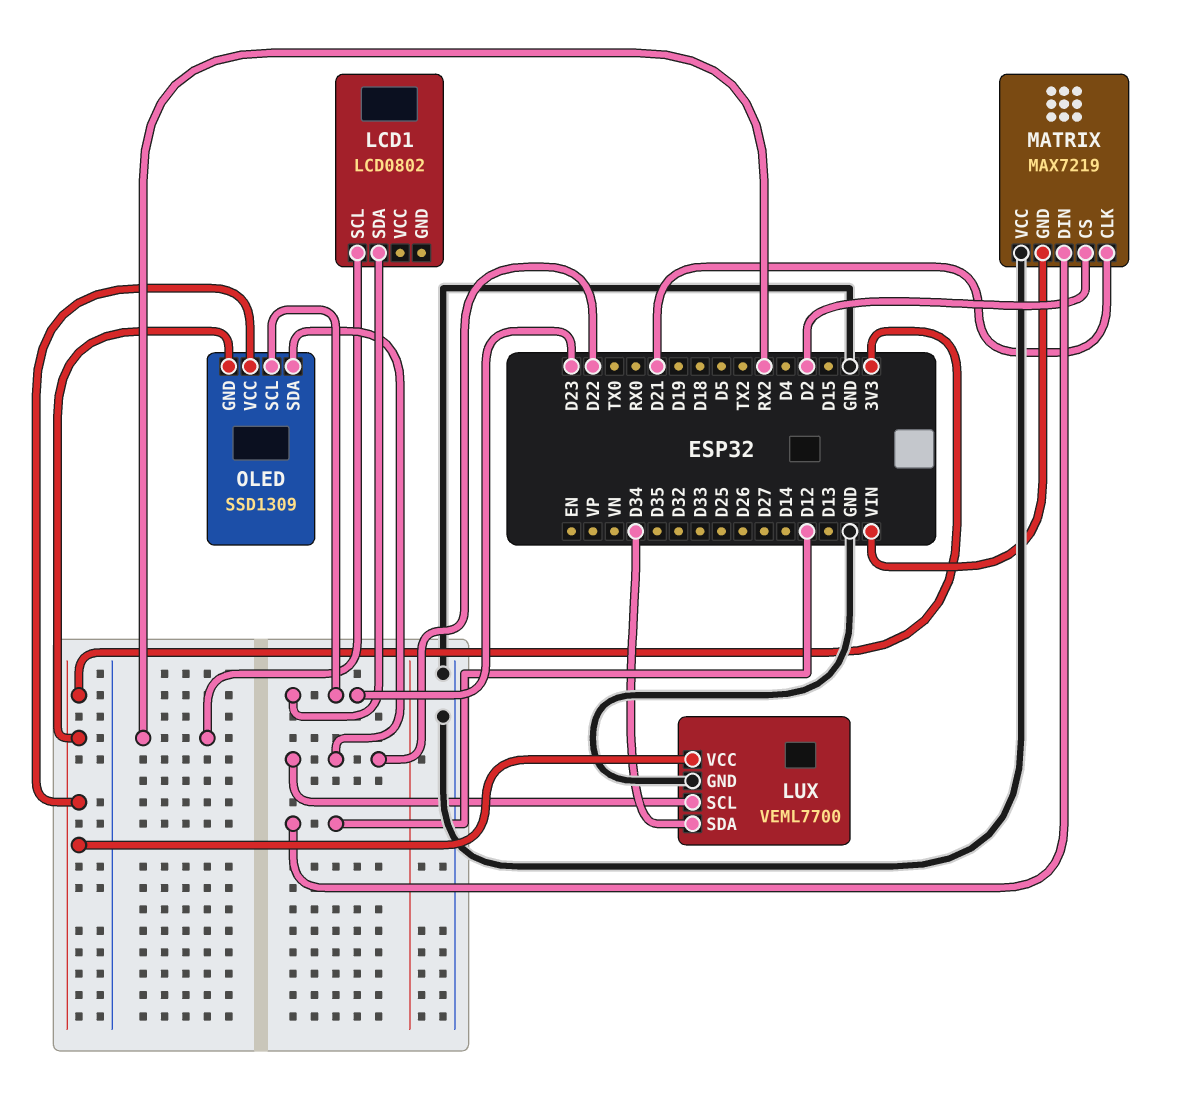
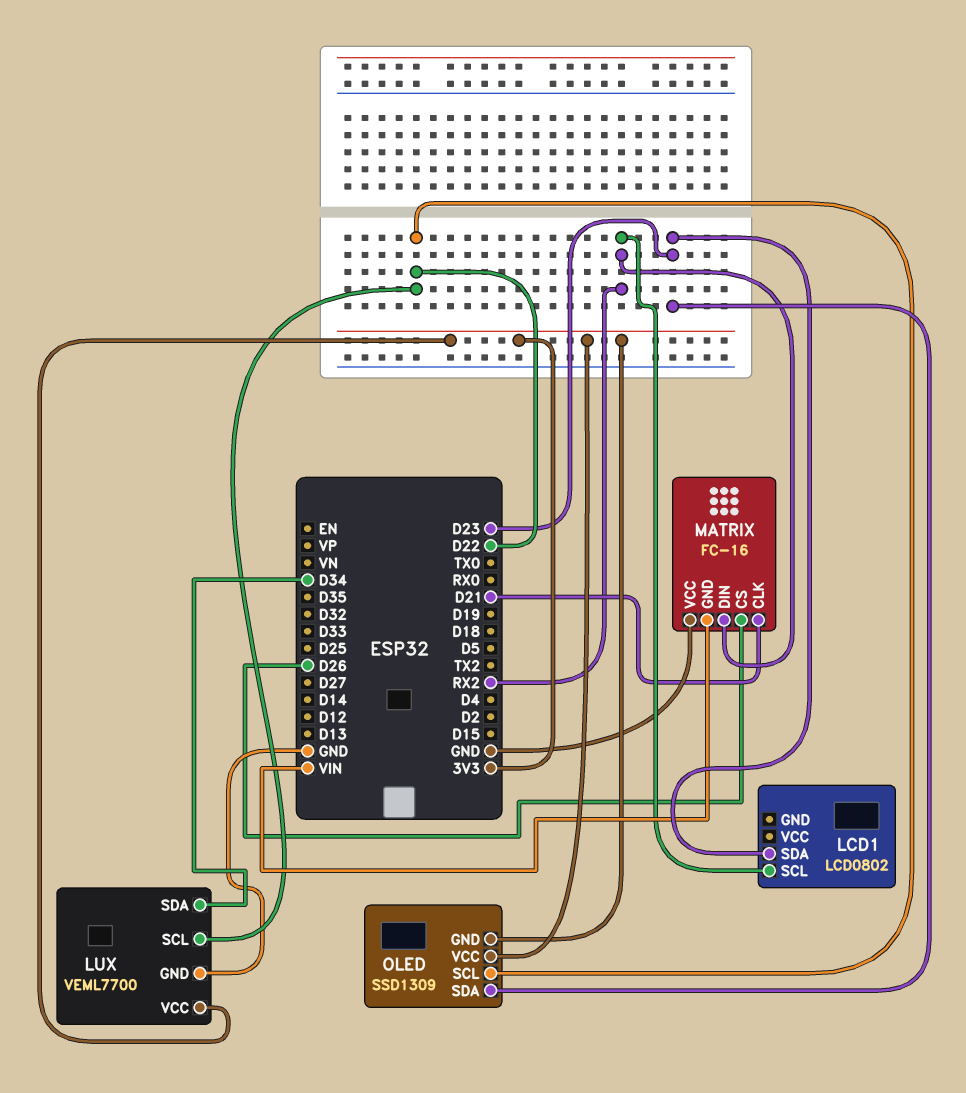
MATRIX: MAX7219 -> FC-16
MATRIX pin CS: D2 -> D26
MATRIX pin DIN: D12 -> RX2
OLED pin SCL: D23 -> D22
OLED pin SDA: D22 -> D23

